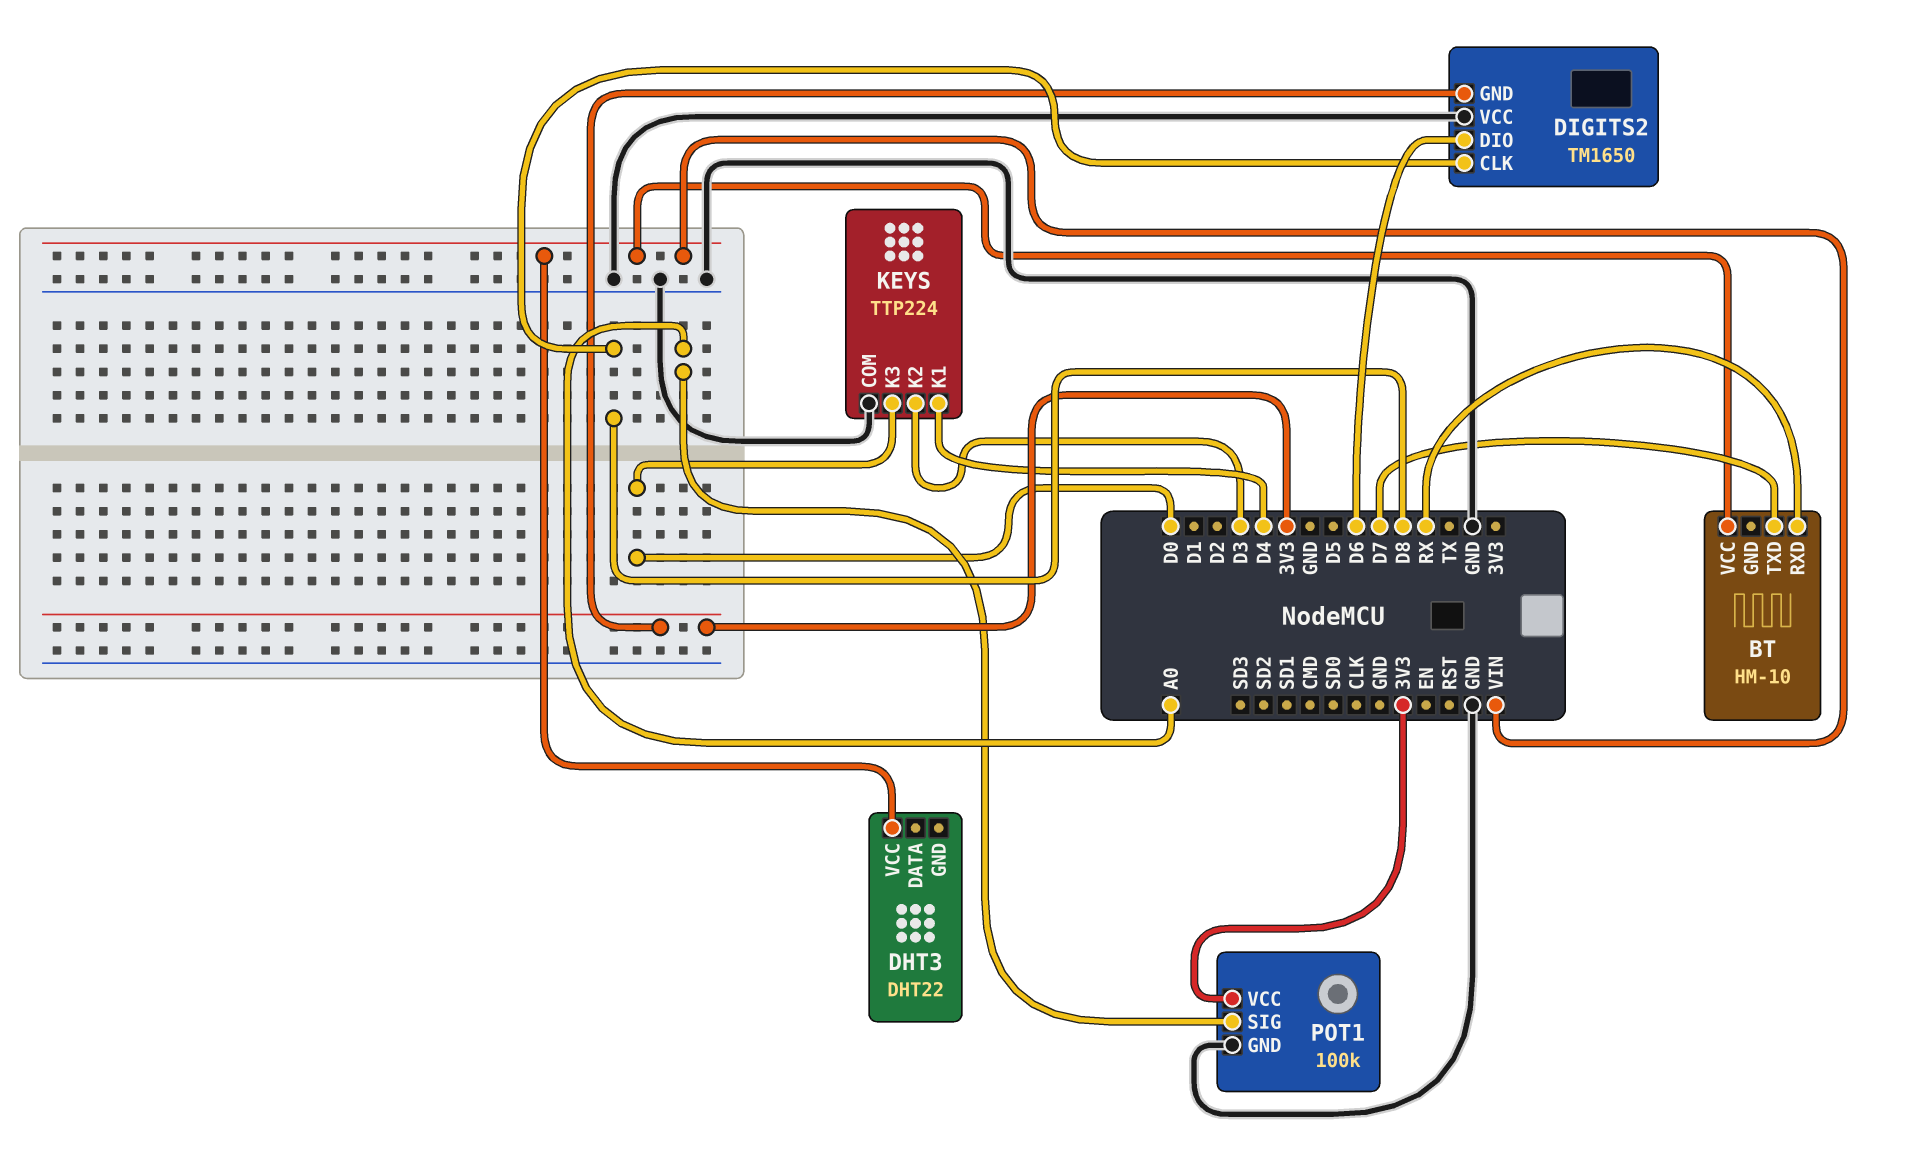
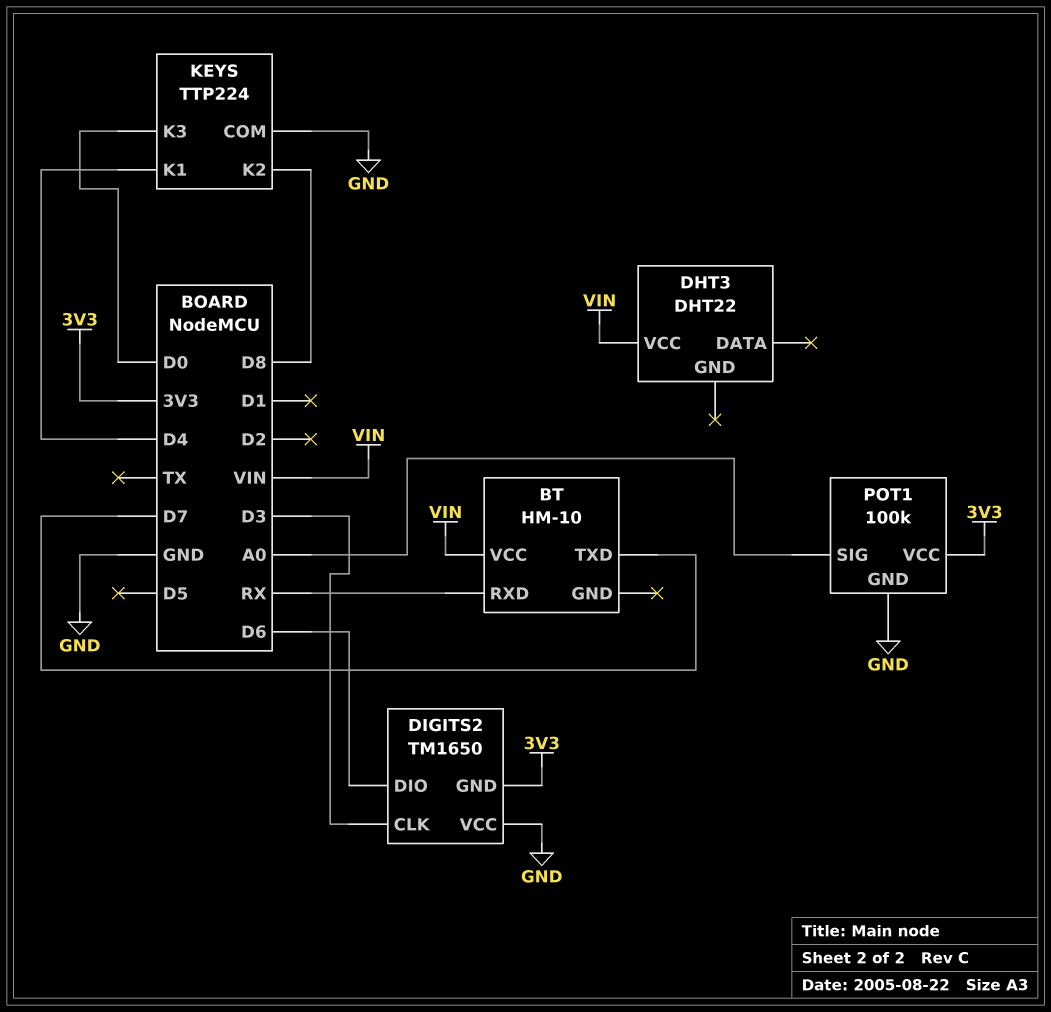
DIGITS2 pin CLK: D8 -> D3
KEYS pin K2: D3 -> D8

